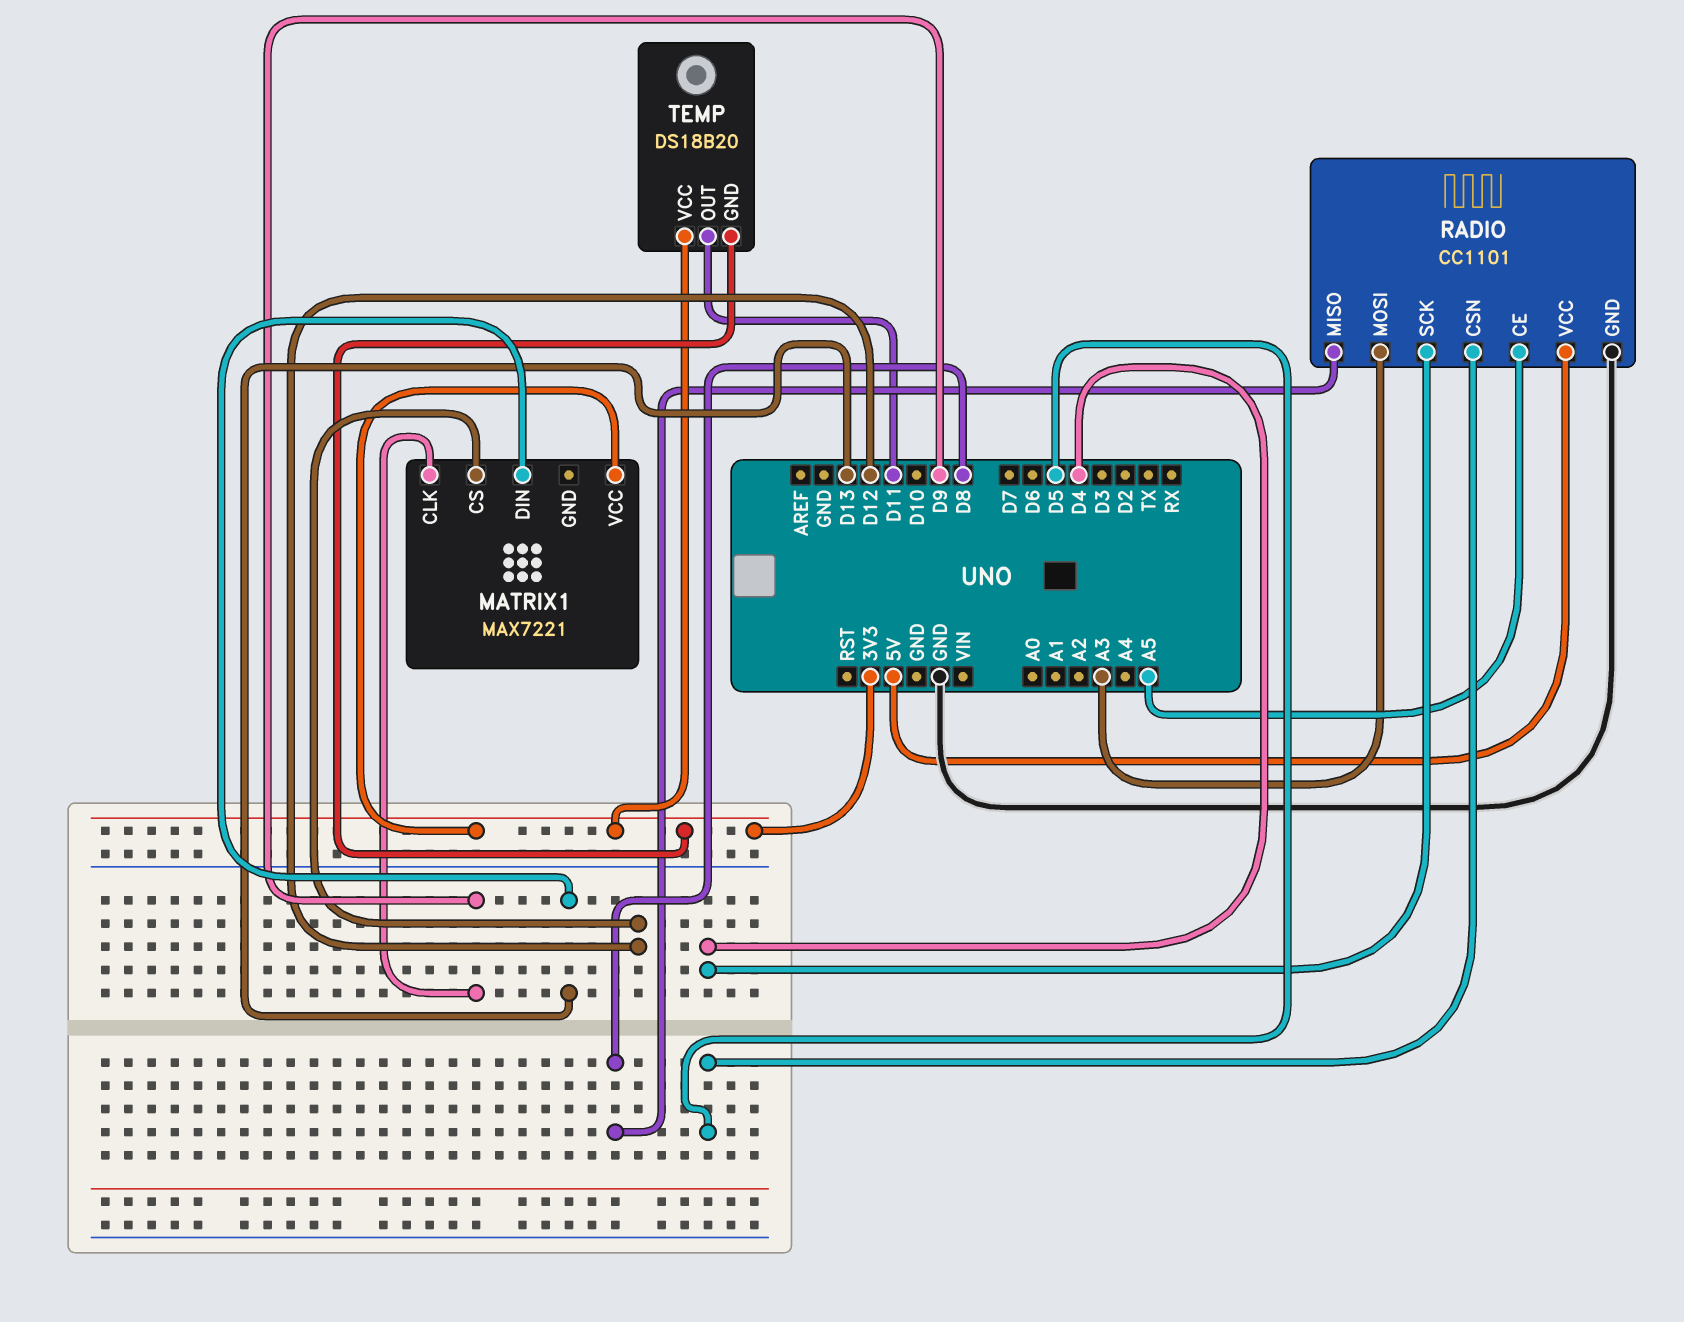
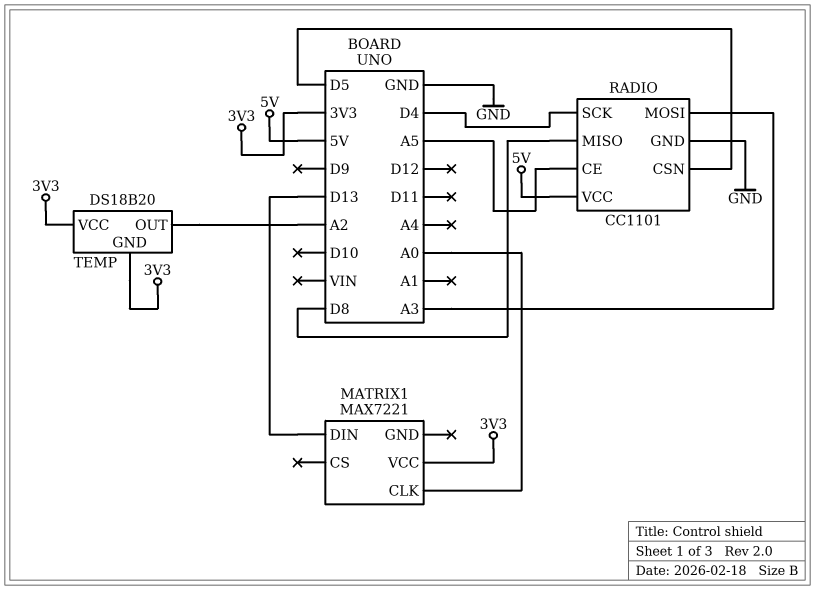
MATRIX1 pin CLK: D9 -> A0
MATRIX1 pin CS: D12 -> none
TEMP pin OUT: D11 -> A2

